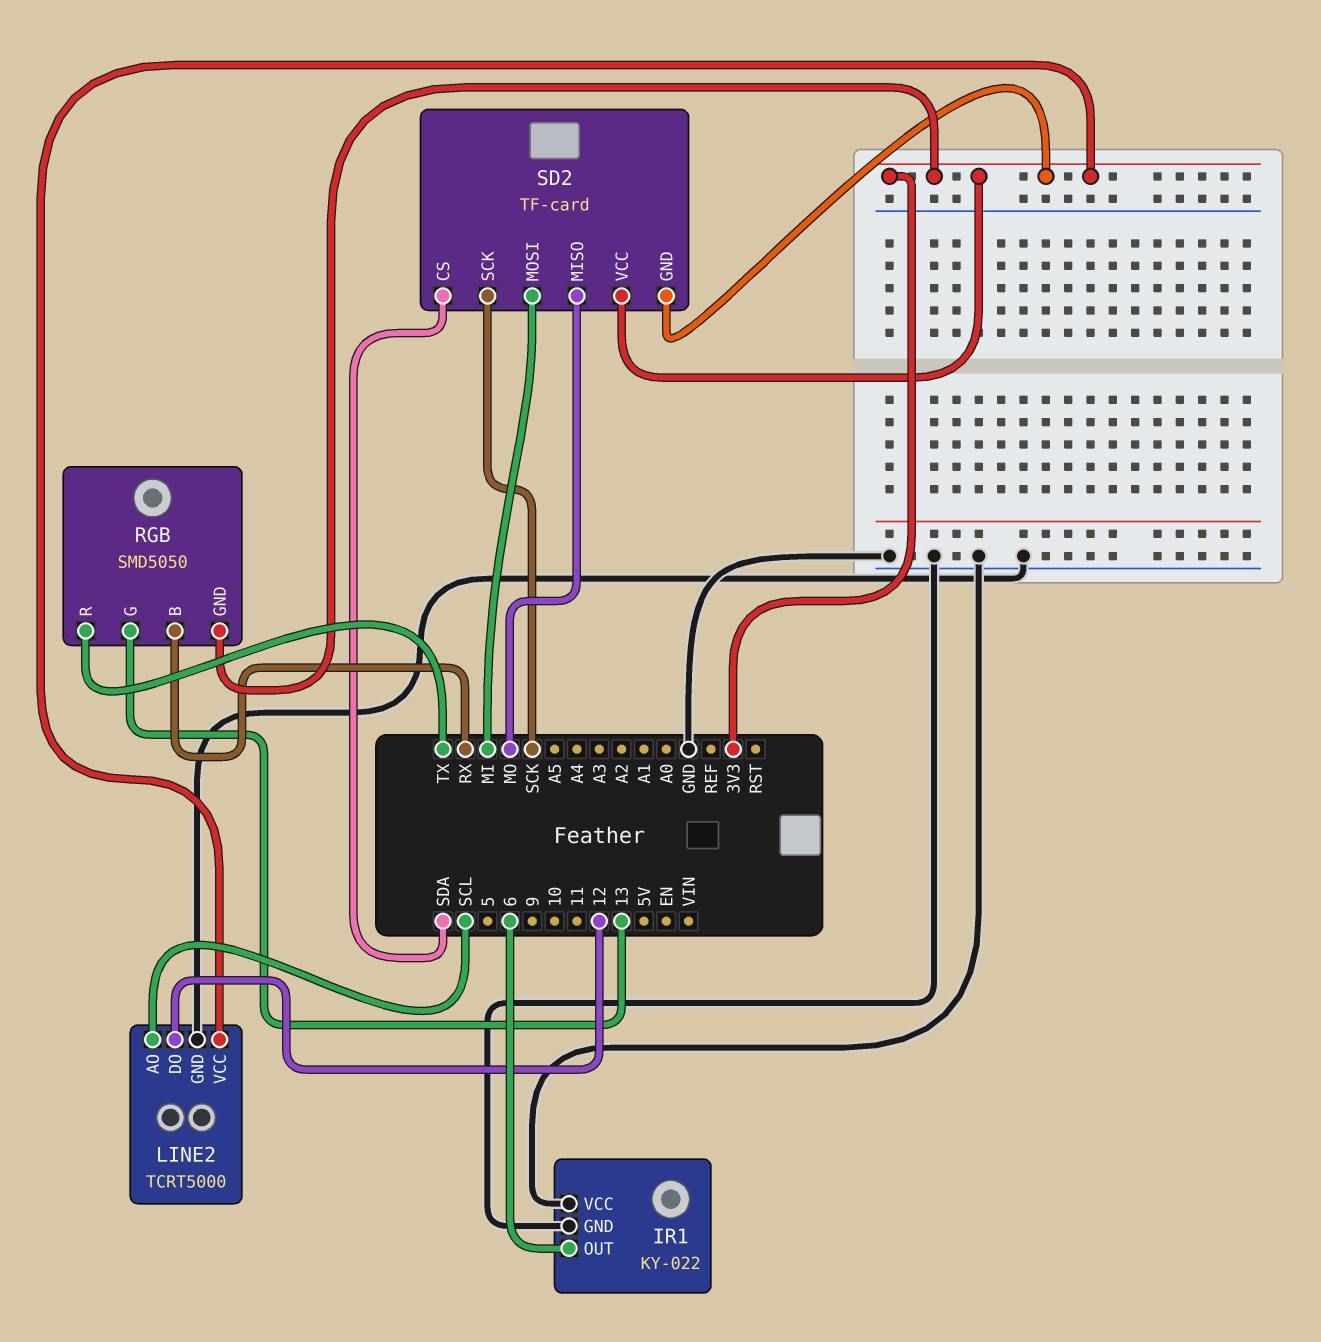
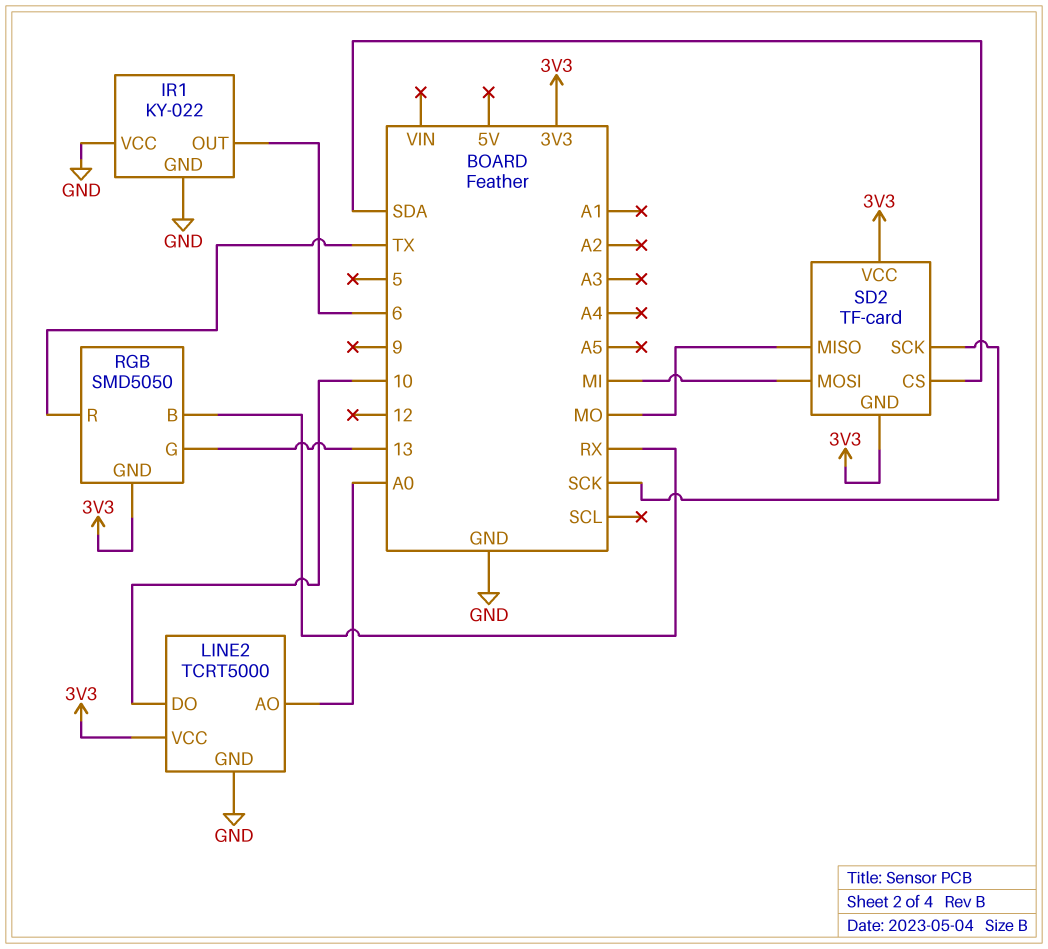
LINE2 pin AO: SCL -> A0
LINE2 pin DO: 12 -> 10

